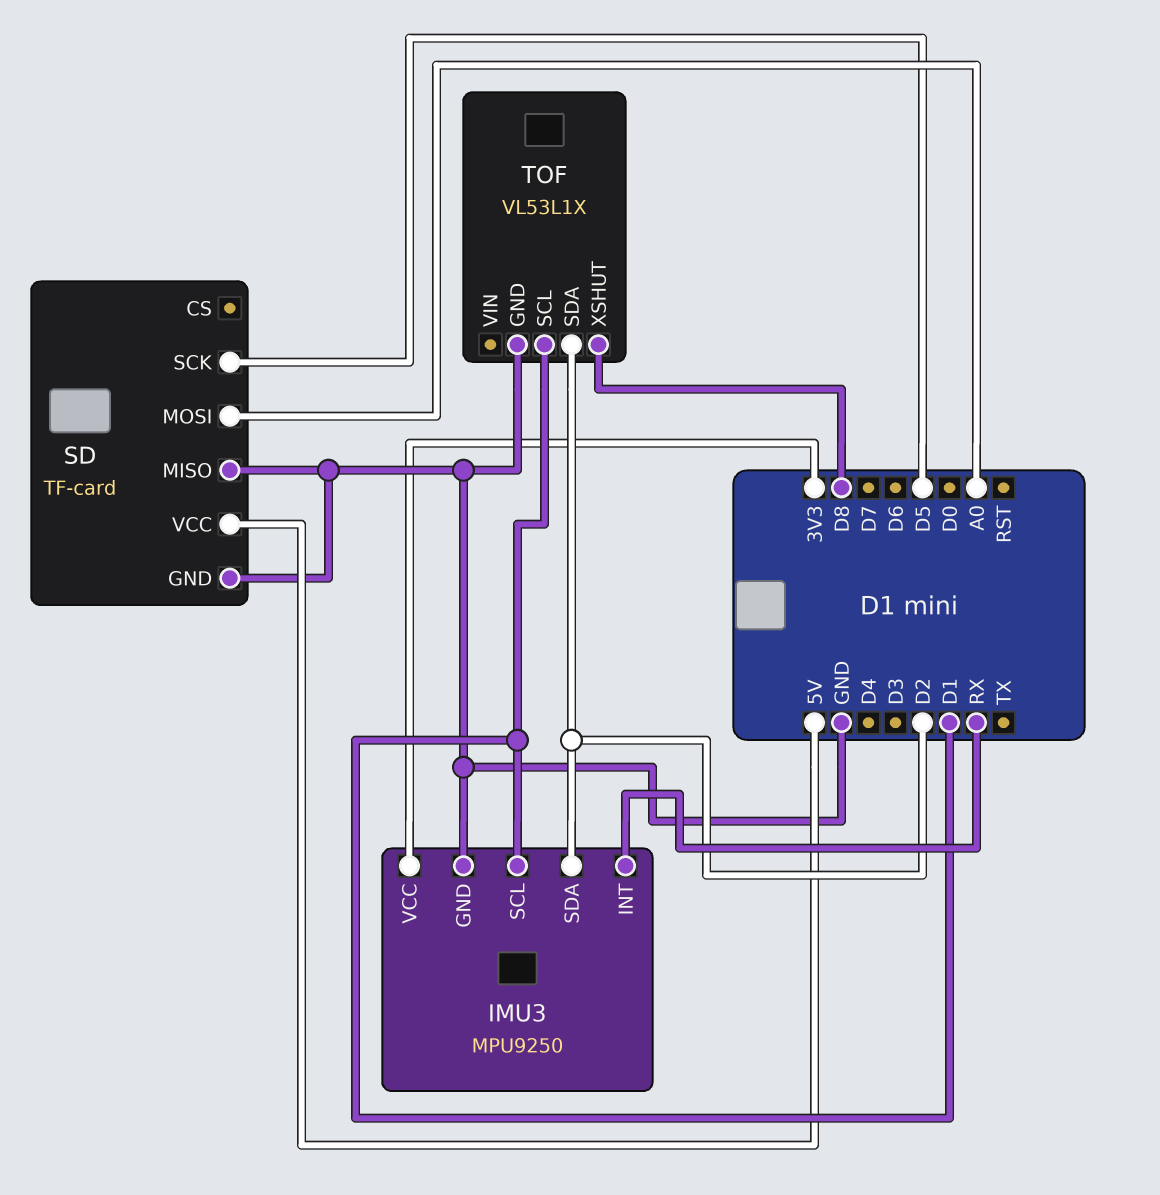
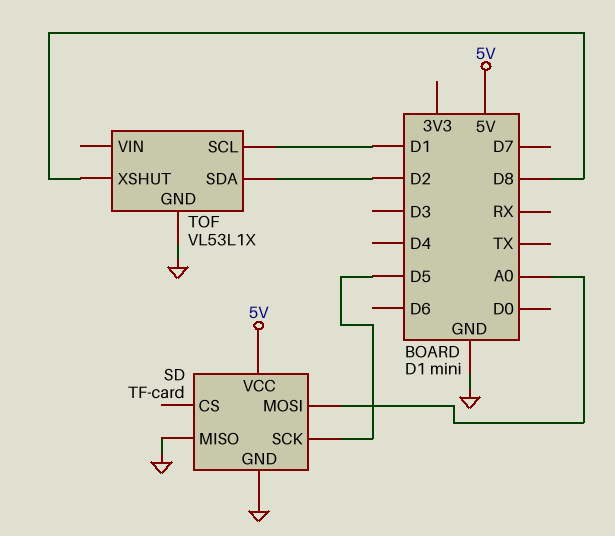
IMU3: MPU9250 -> none
IMU3 pin GND: GND -> none
IMU3 pin INT: RX -> none
IMU3 pin SCL: D1 -> none
IMU3 pin SDA: D2 -> none
IMU3 pin VCC: 3V3 -> none

